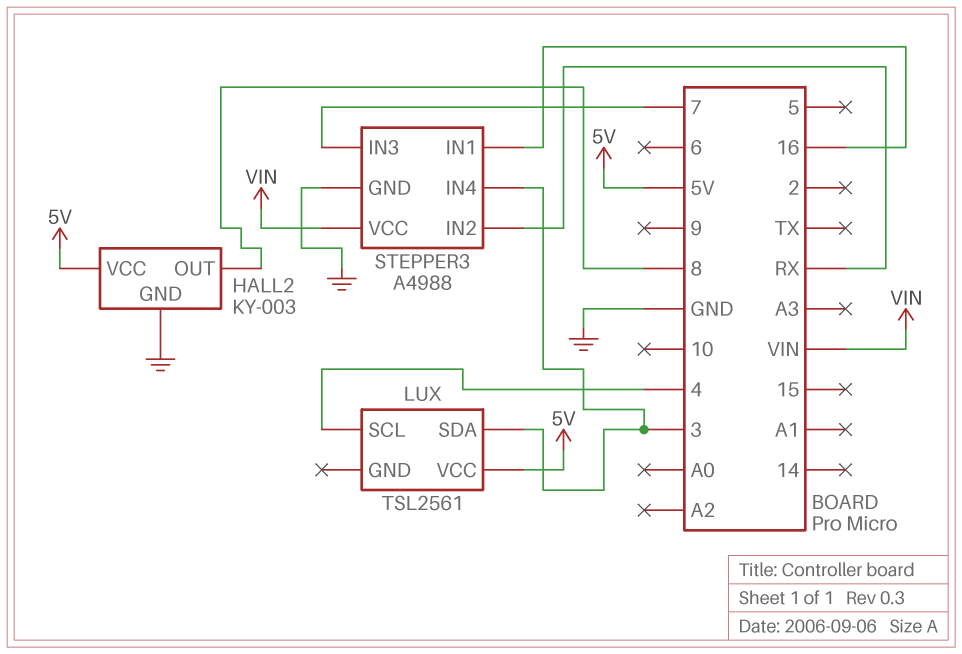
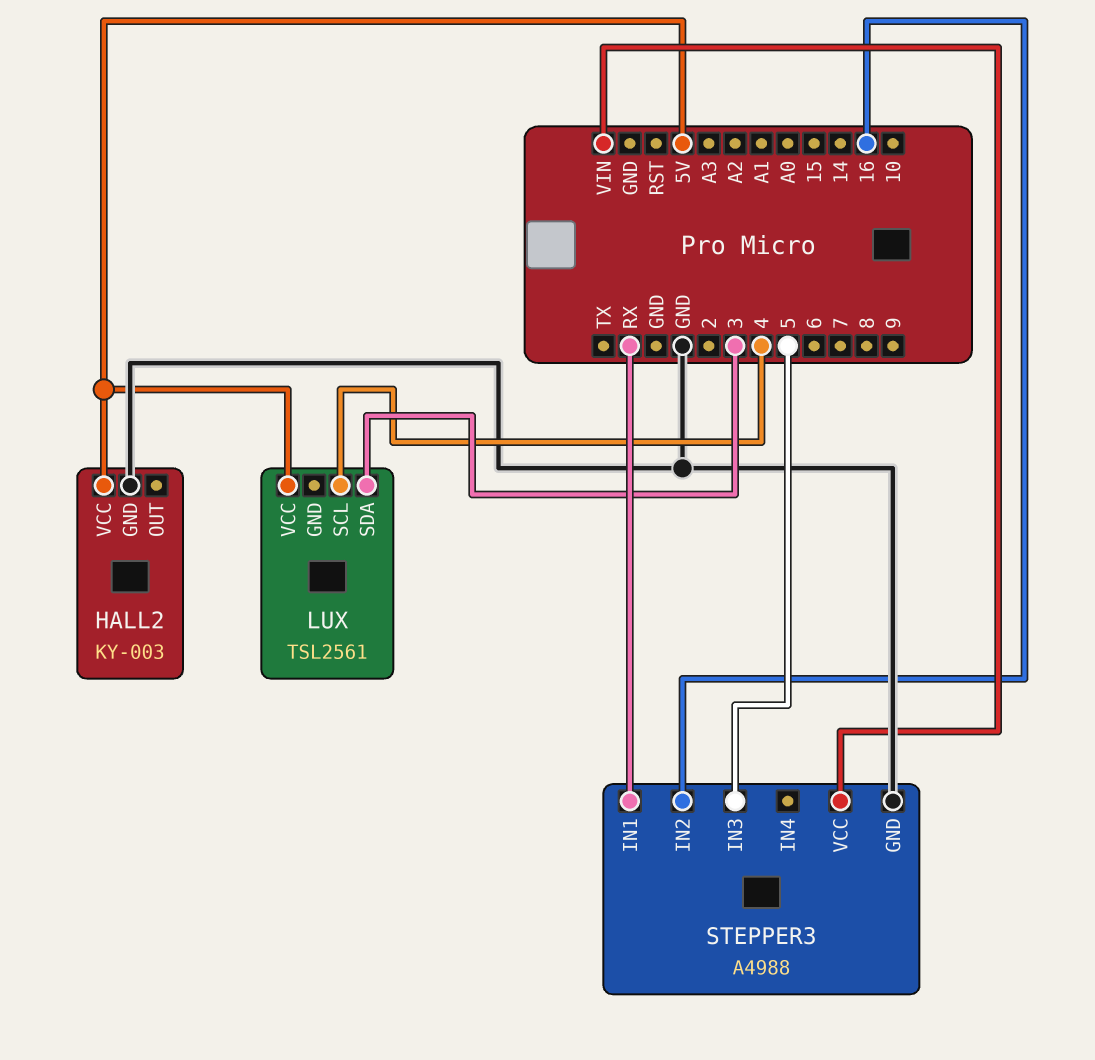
HALL2 pin OUT: 8 -> none
STEPPER3 pin IN1: 16 -> RX
STEPPER3 pin IN2: RX -> 16
STEPPER3 pin IN3: 7 -> 5
STEPPER3 pin IN4: 3 -> none

